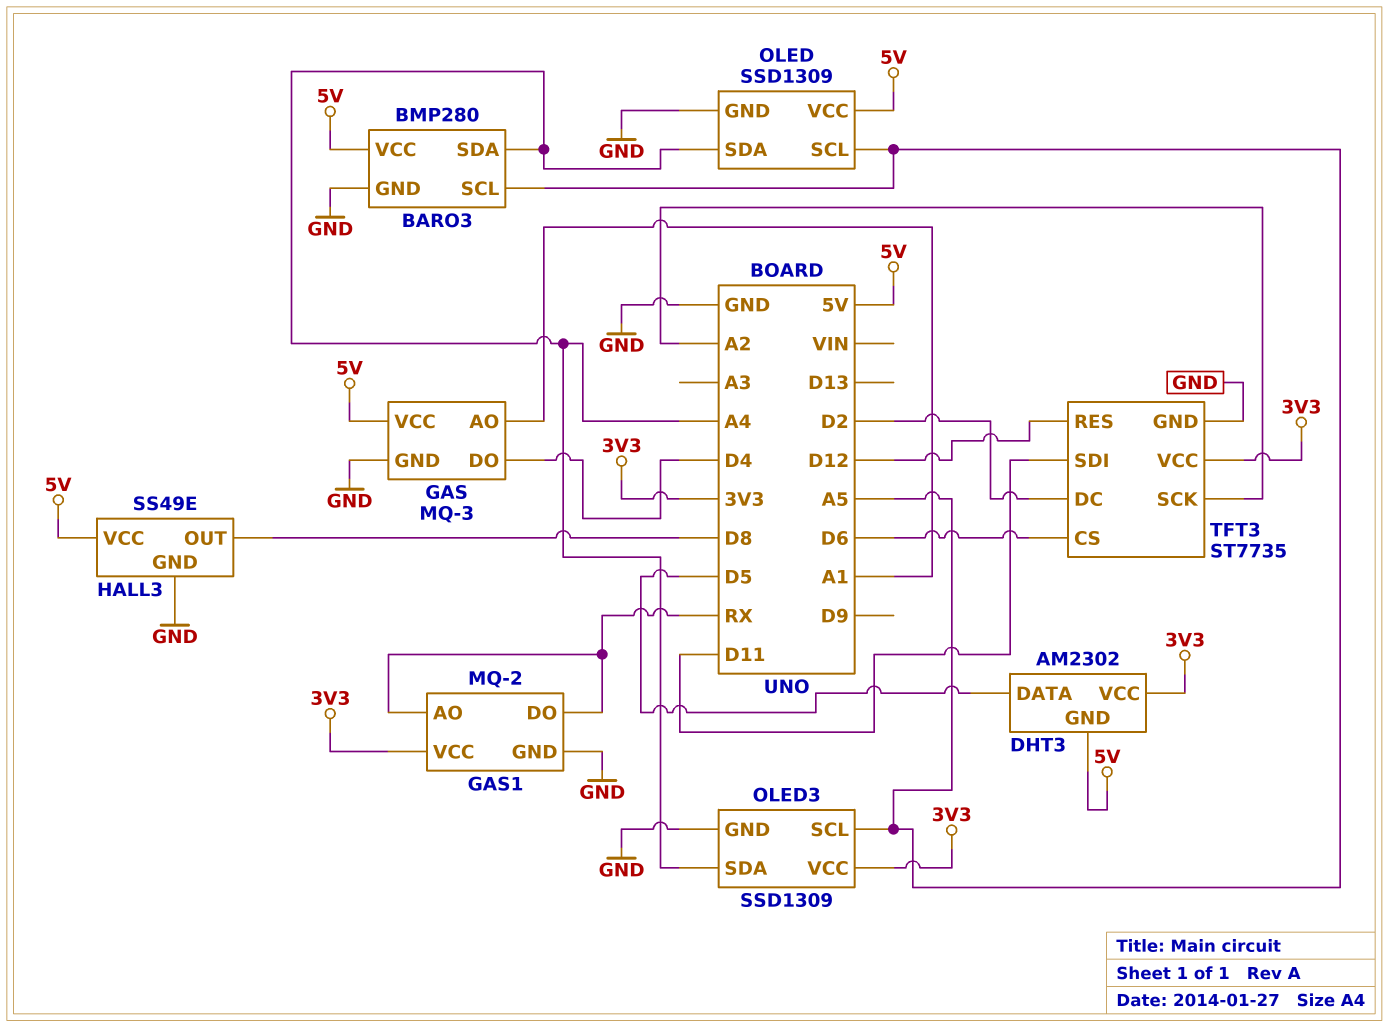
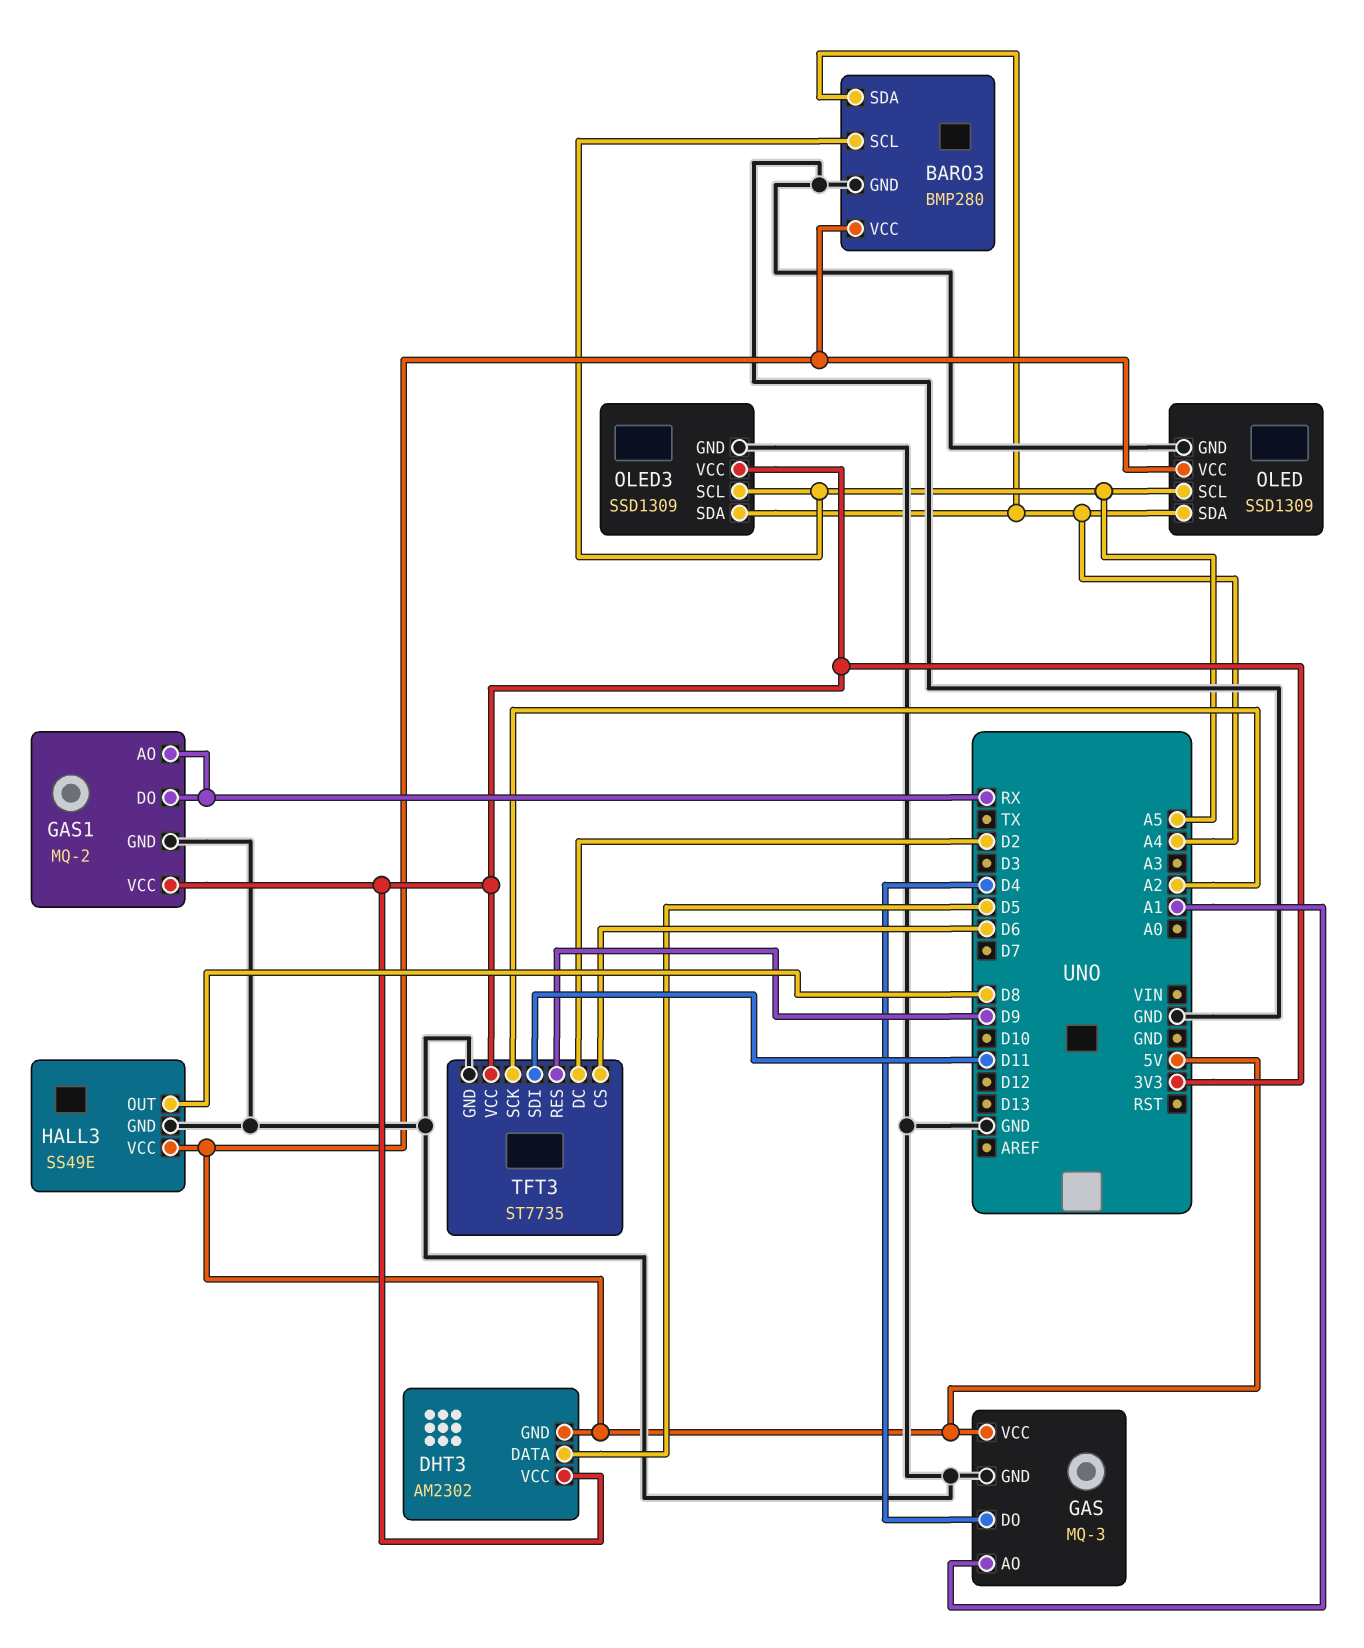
TFT3 pin RES: D12 -> D9

